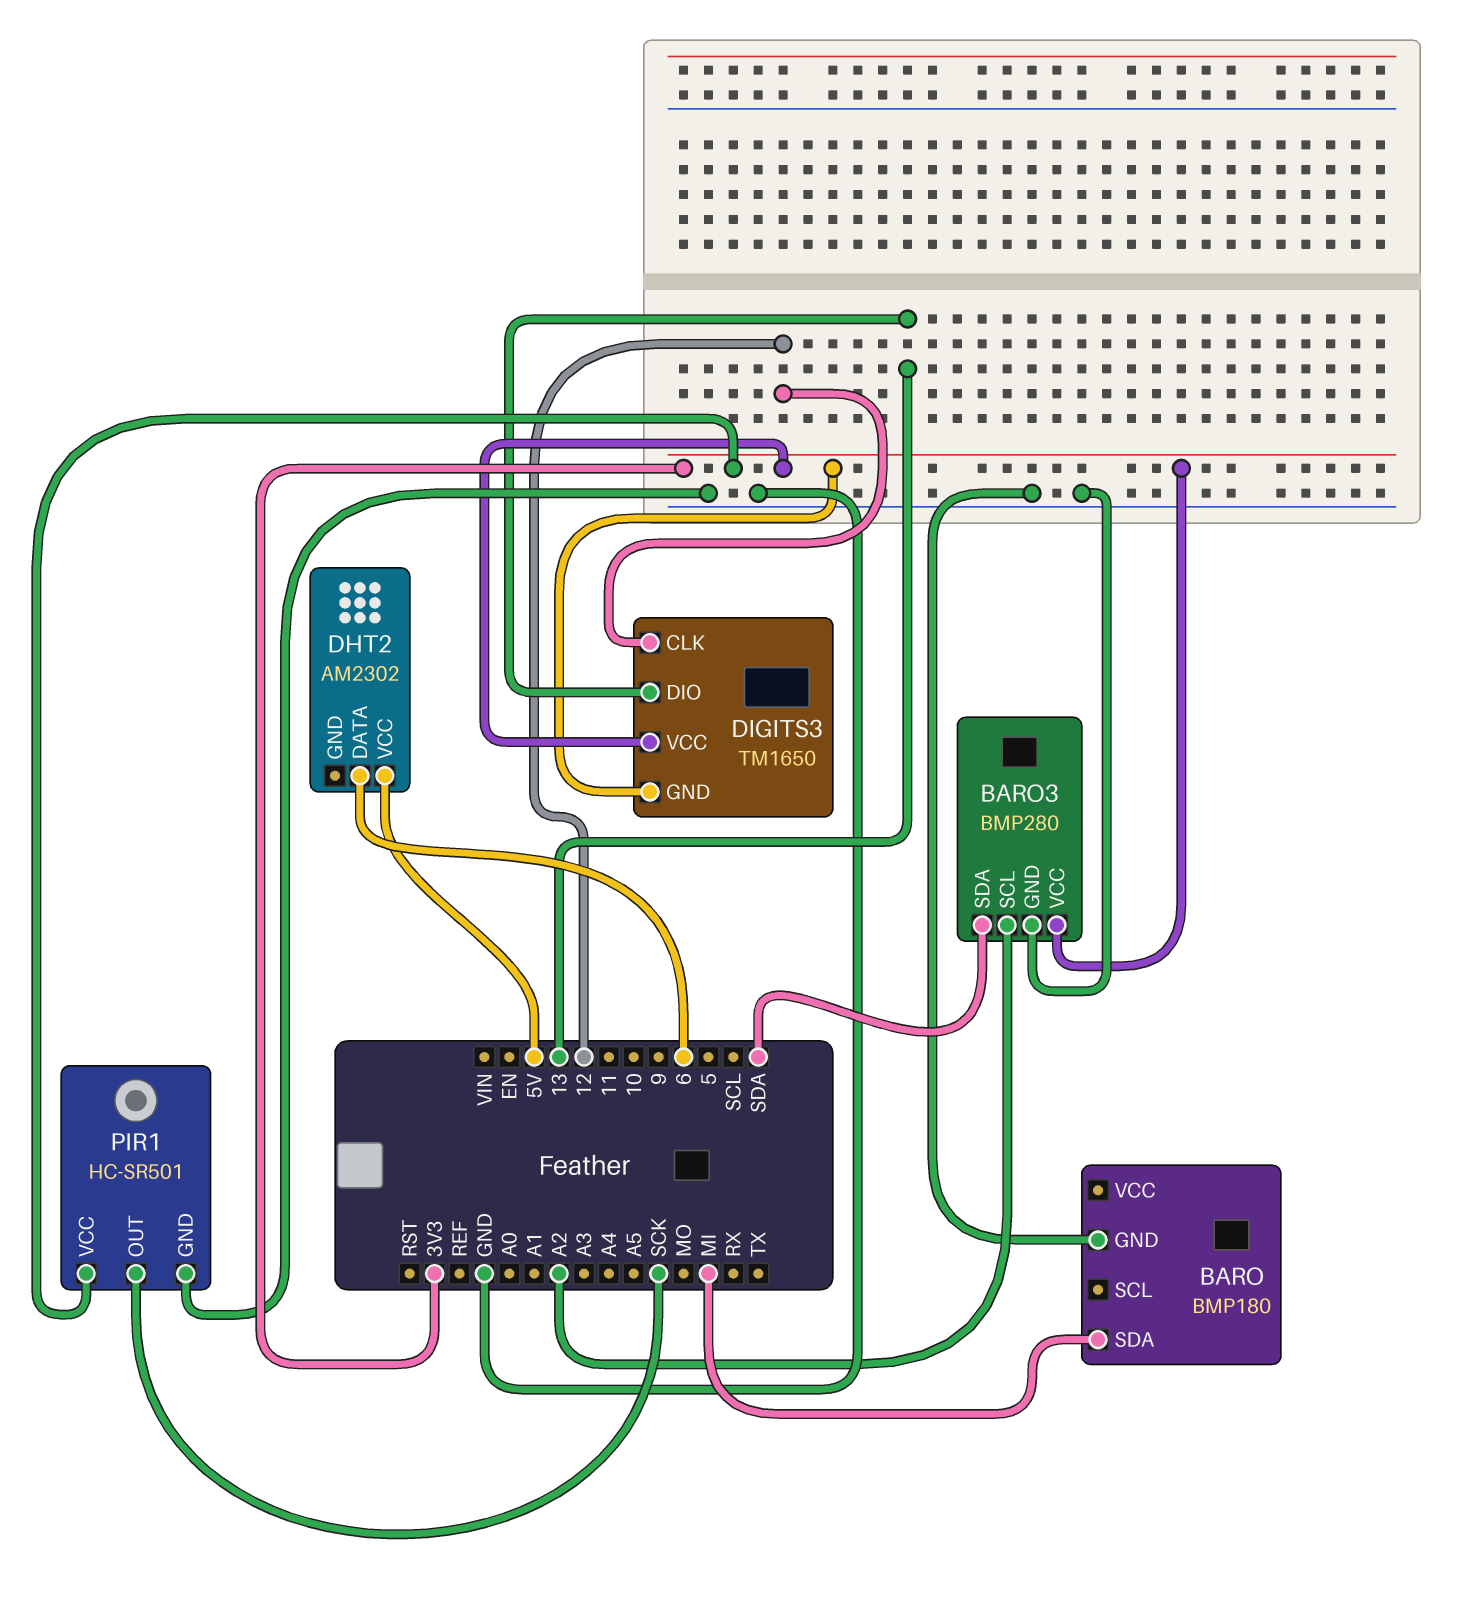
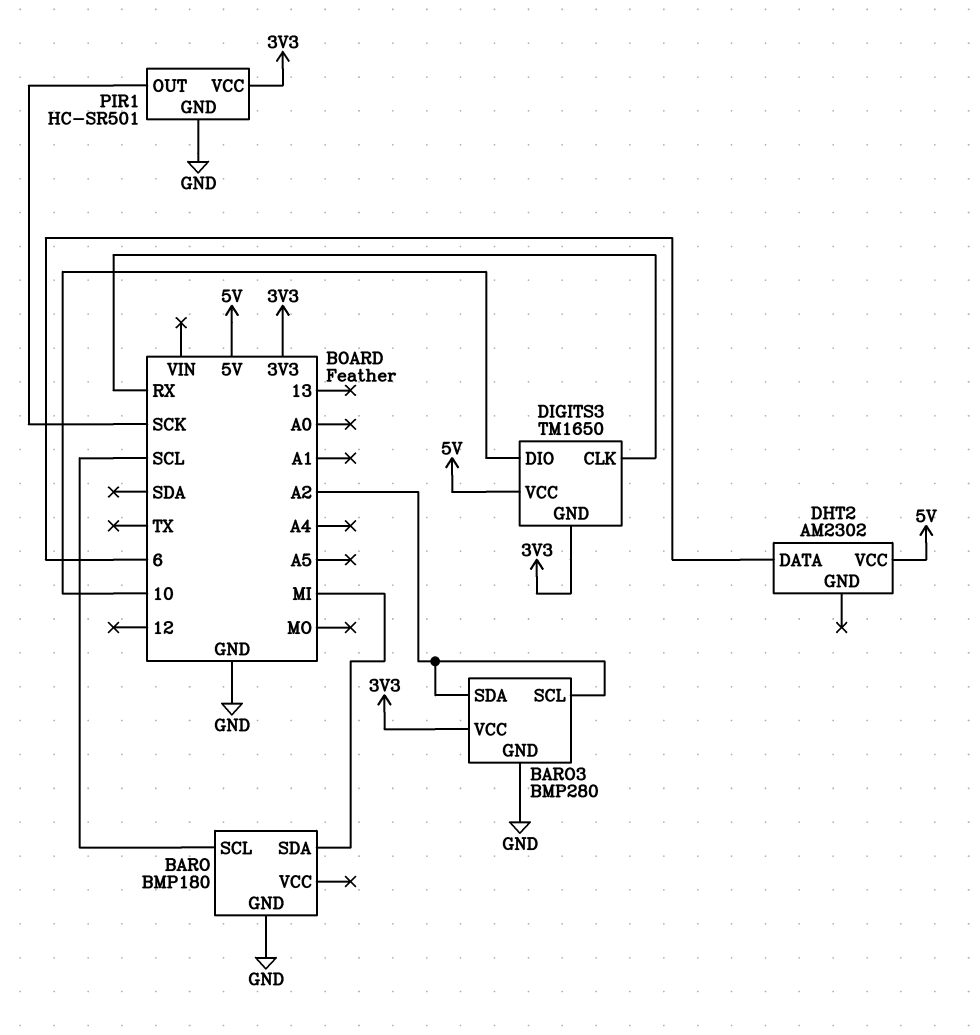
BARO pin SCL: none -> SCL
BARO3 pin SDA: SDA -> A2
DIGITS3 pin CLK: 12 -> RX
DIGITS3 pin DIO: 13 -> 10
DIGITS3 pin VCC: 3V3 -> 5V

